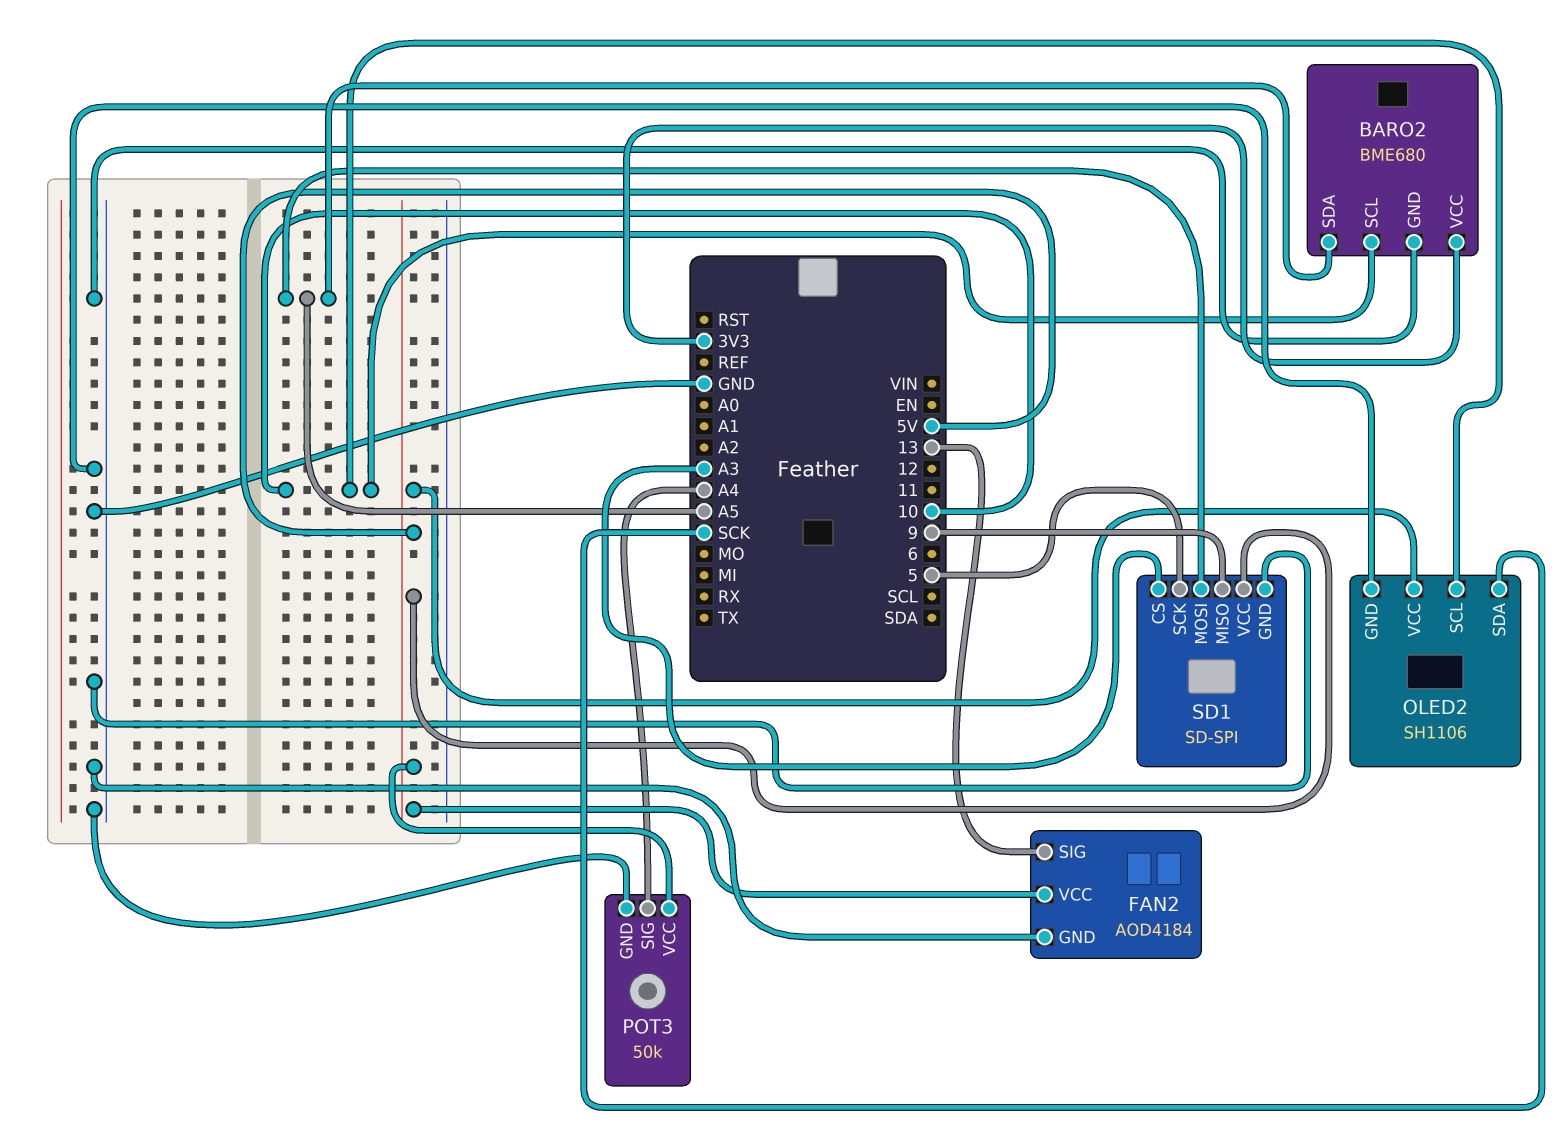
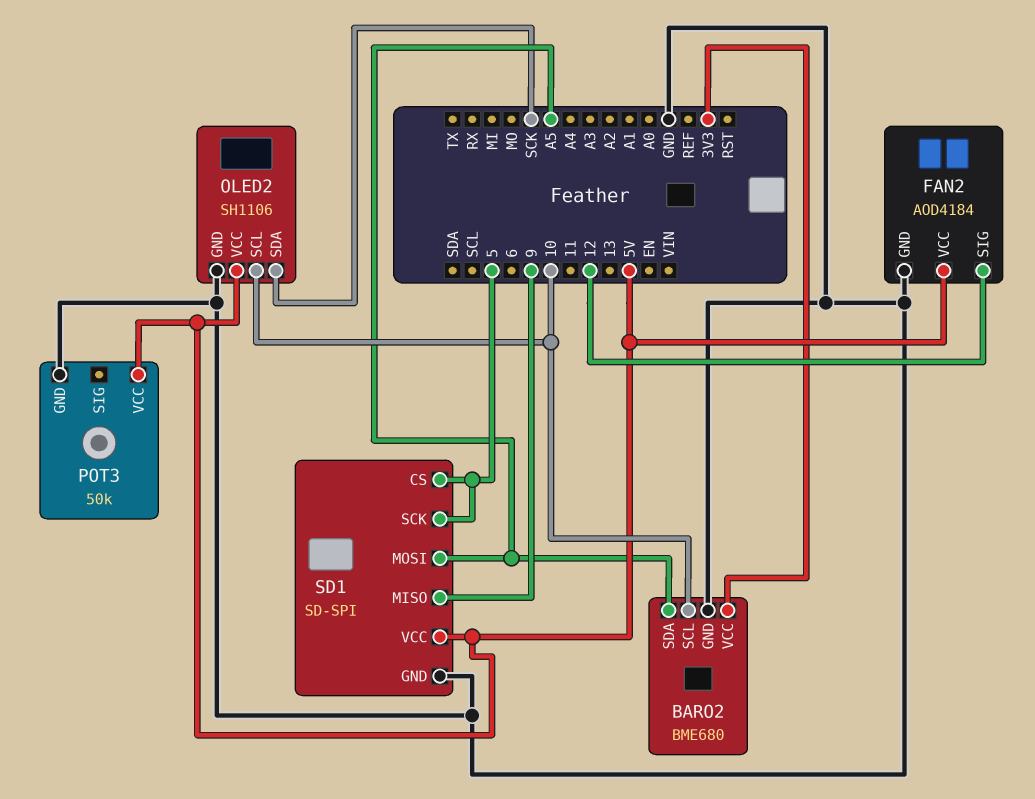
FAN2 pin SIG: 13 -> 12
POT3 pin SIG: A4 -> none
SD1 pin CS: A3 -> 5

